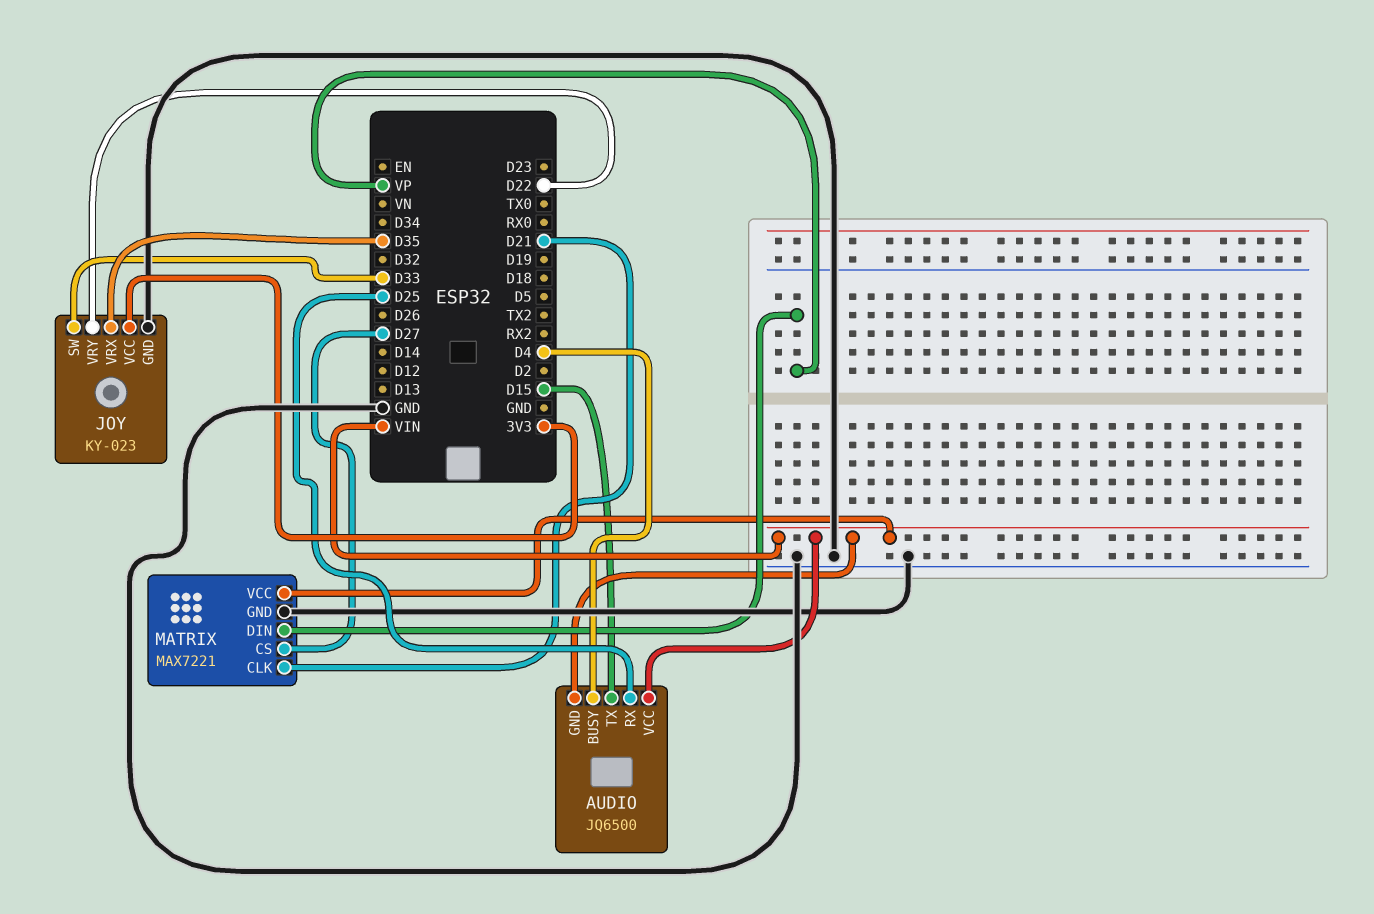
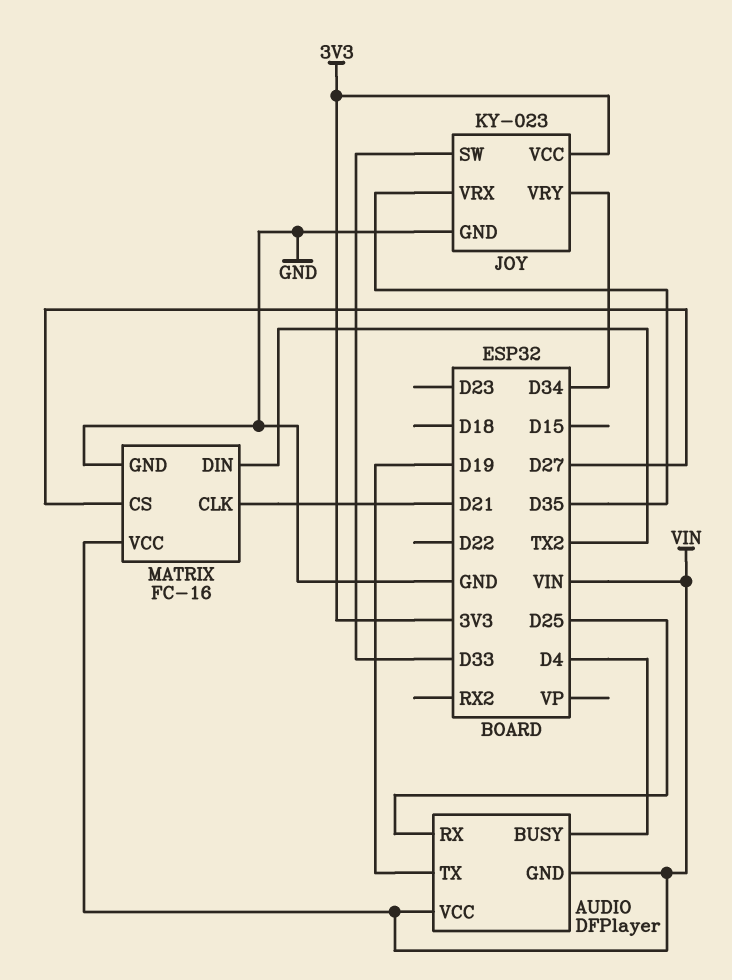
AUDIO: JQ6500 -> DFPlayer
AUDIO pin TX: D15 -> D19
JOY pin VRY: D22 -> D34
MATRIX: MAX7221 -> FC-16
MATRIX pin DIN: VP -> TX2

